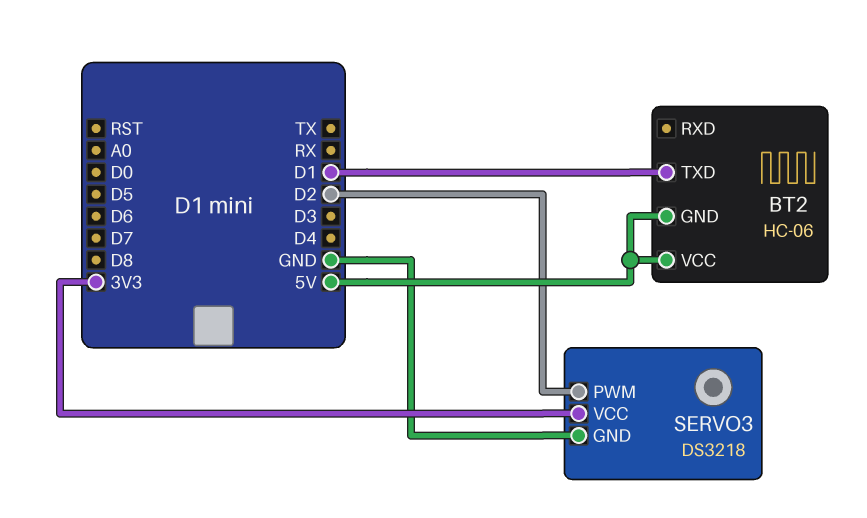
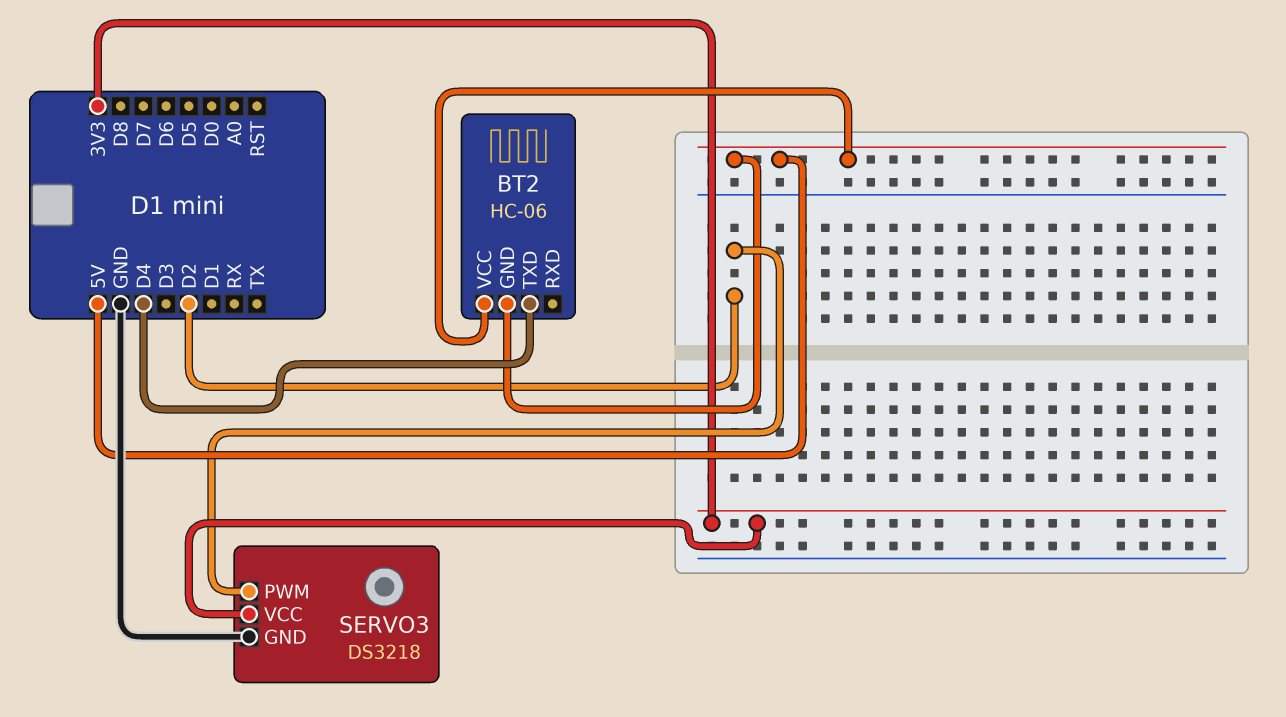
BT2 pin TXD: D1 -> D4

